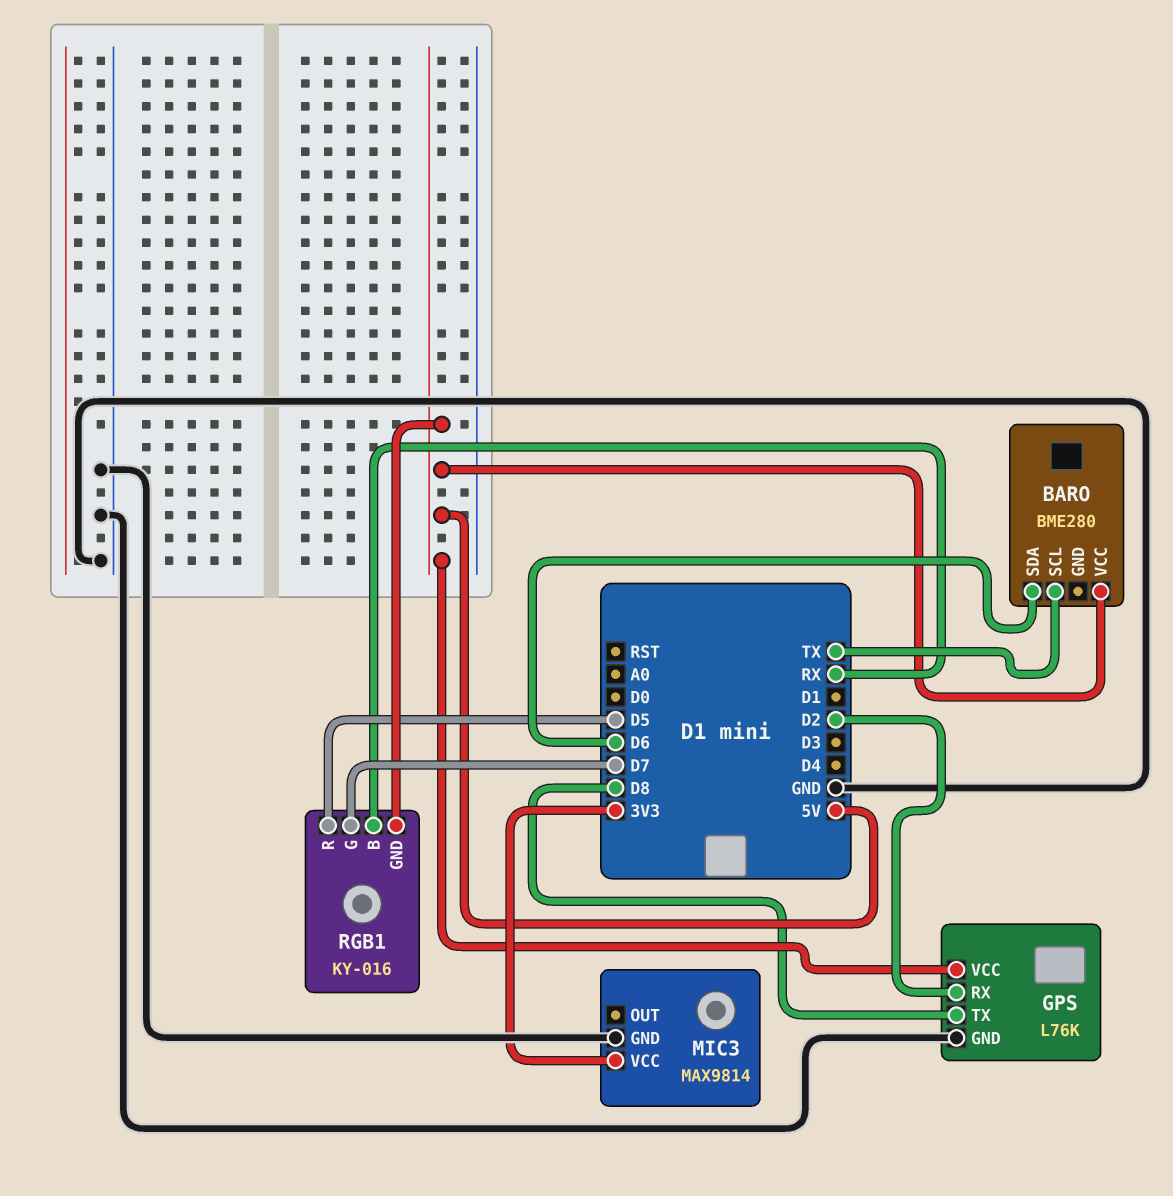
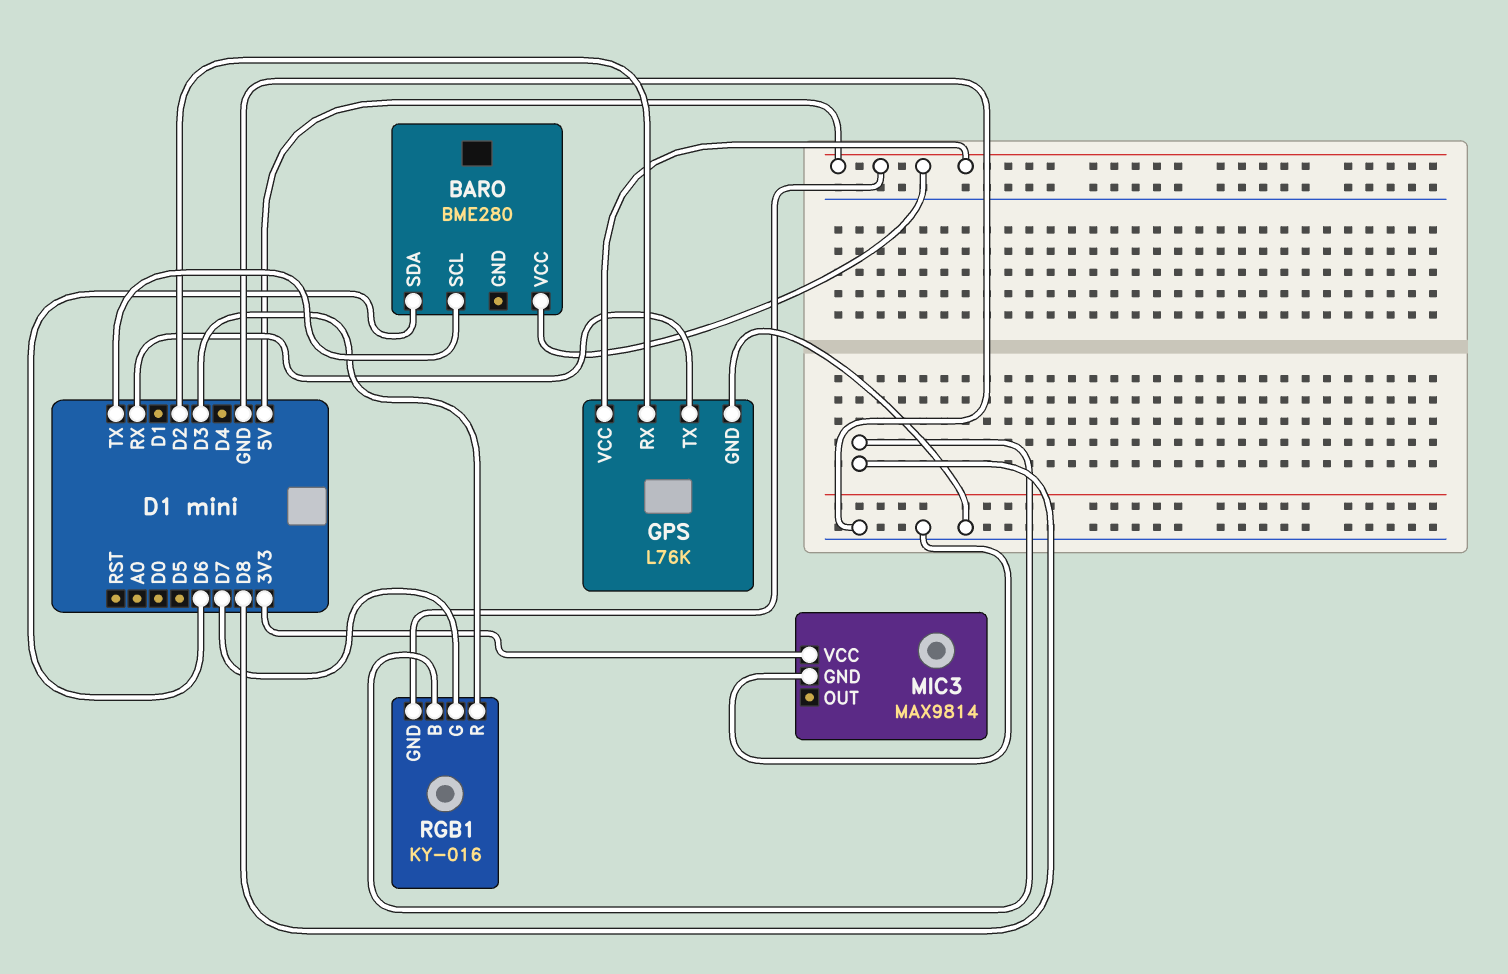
GPS pin TX: D8 -> RX
RGB1 pin B: RX -> D8
RGB1 pin R: D5 -> D3

